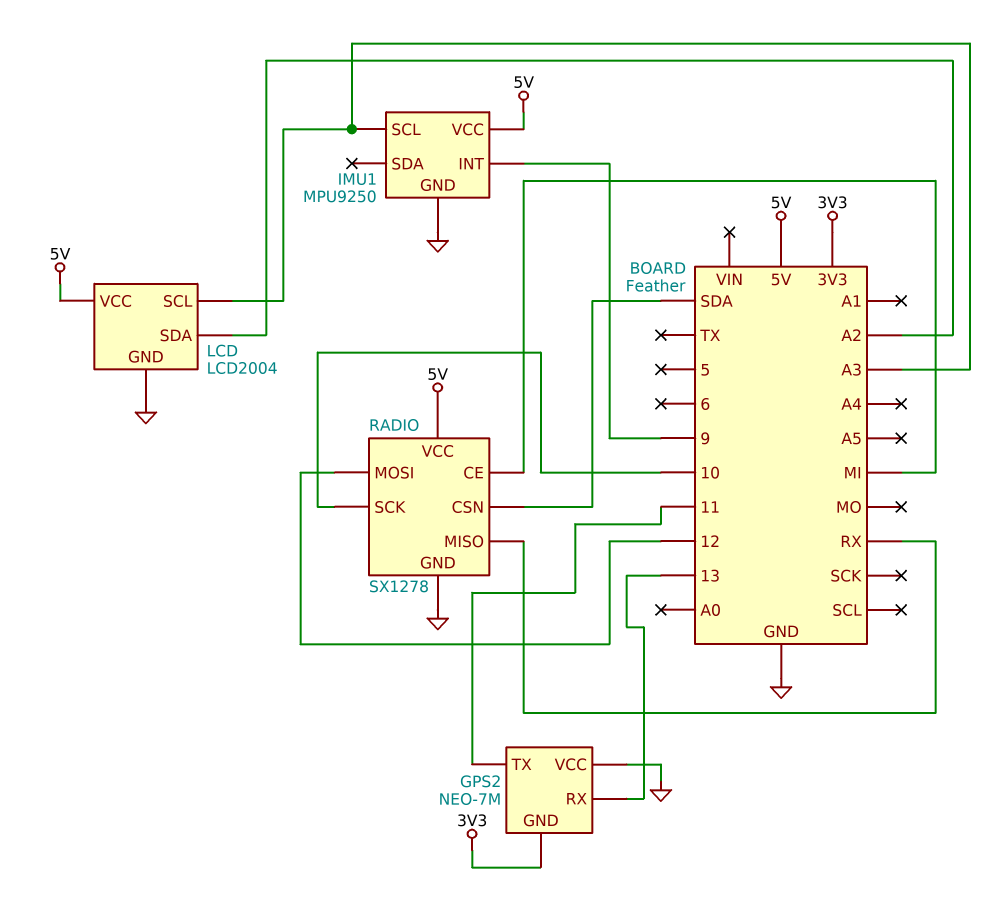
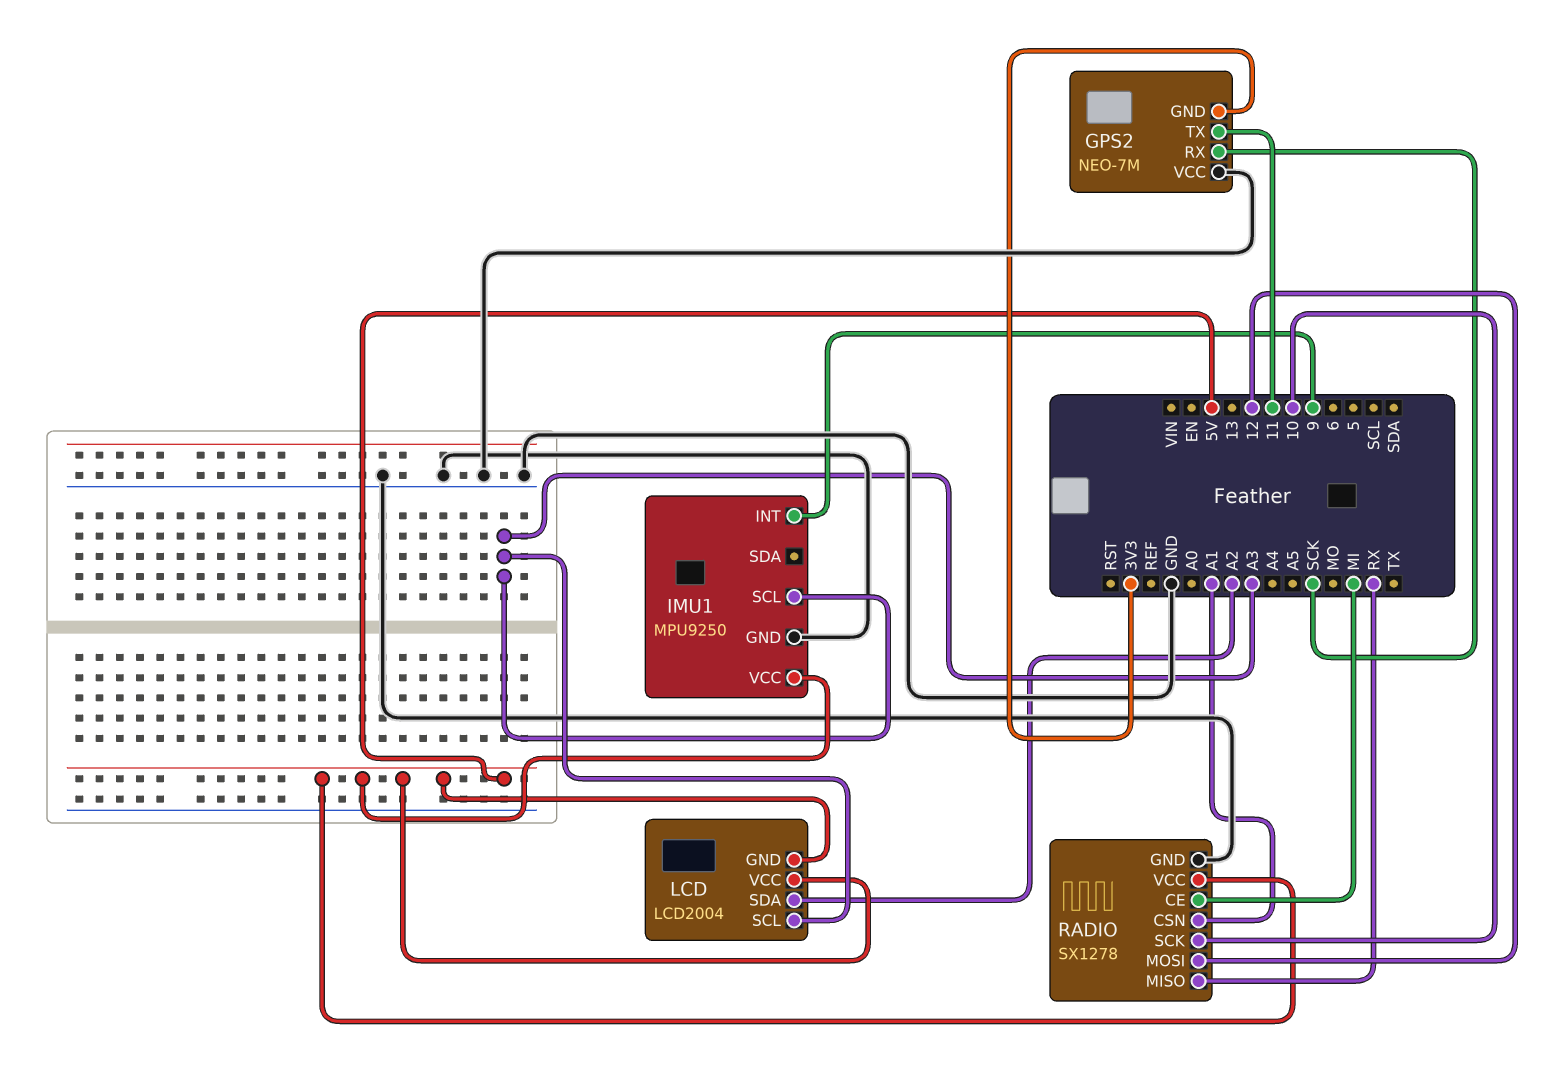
GPS2 pin RX: 13 -> SCK
LCD pin GND: GND -> 5V
RADIO pin CSN: SDA -> A1

